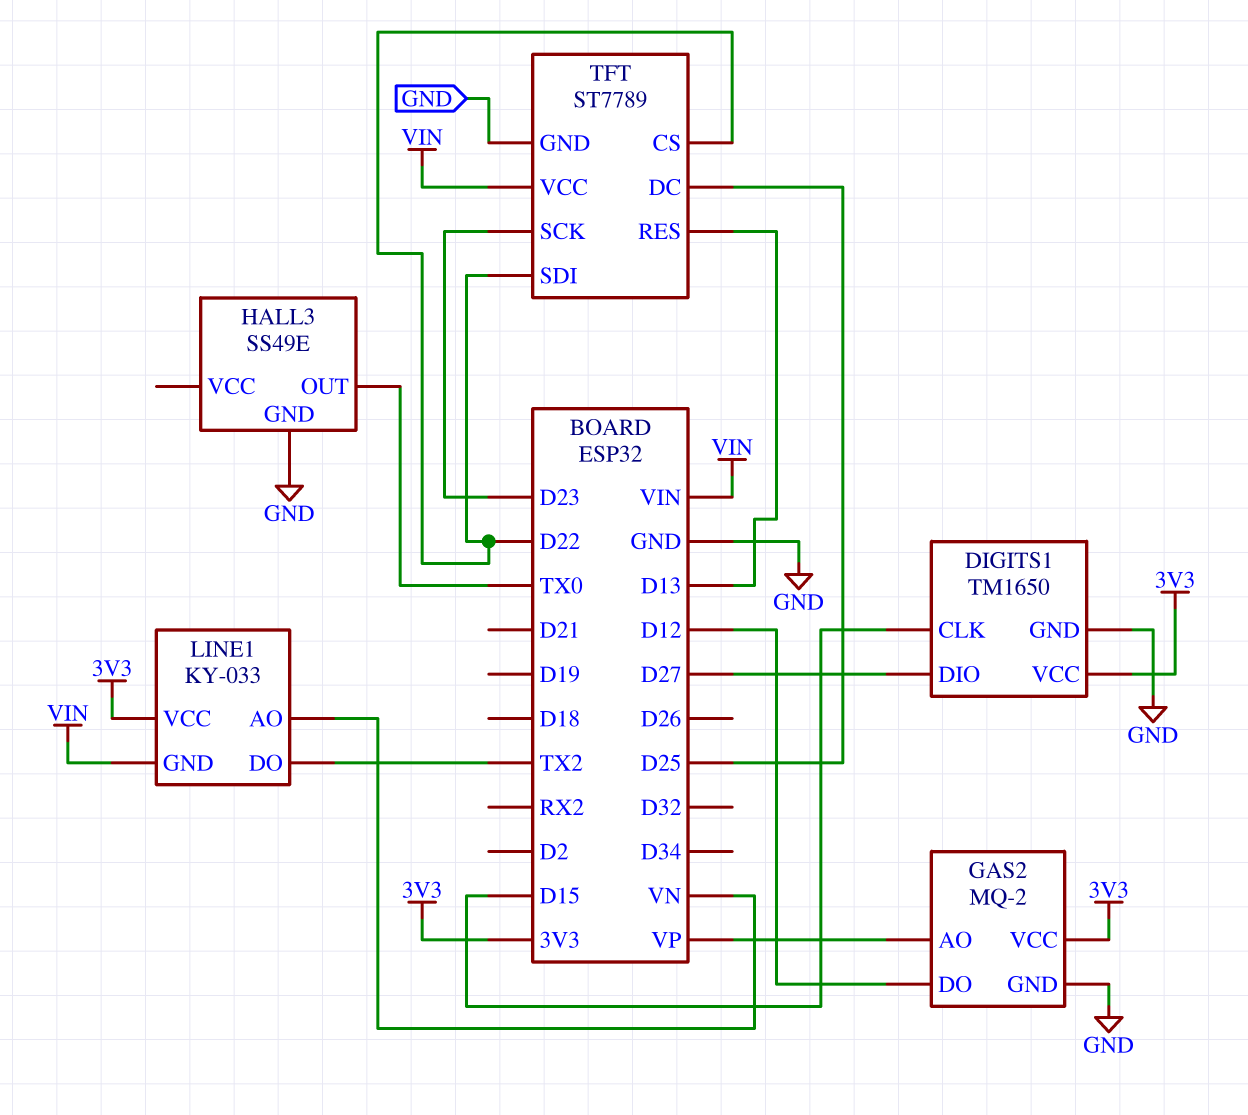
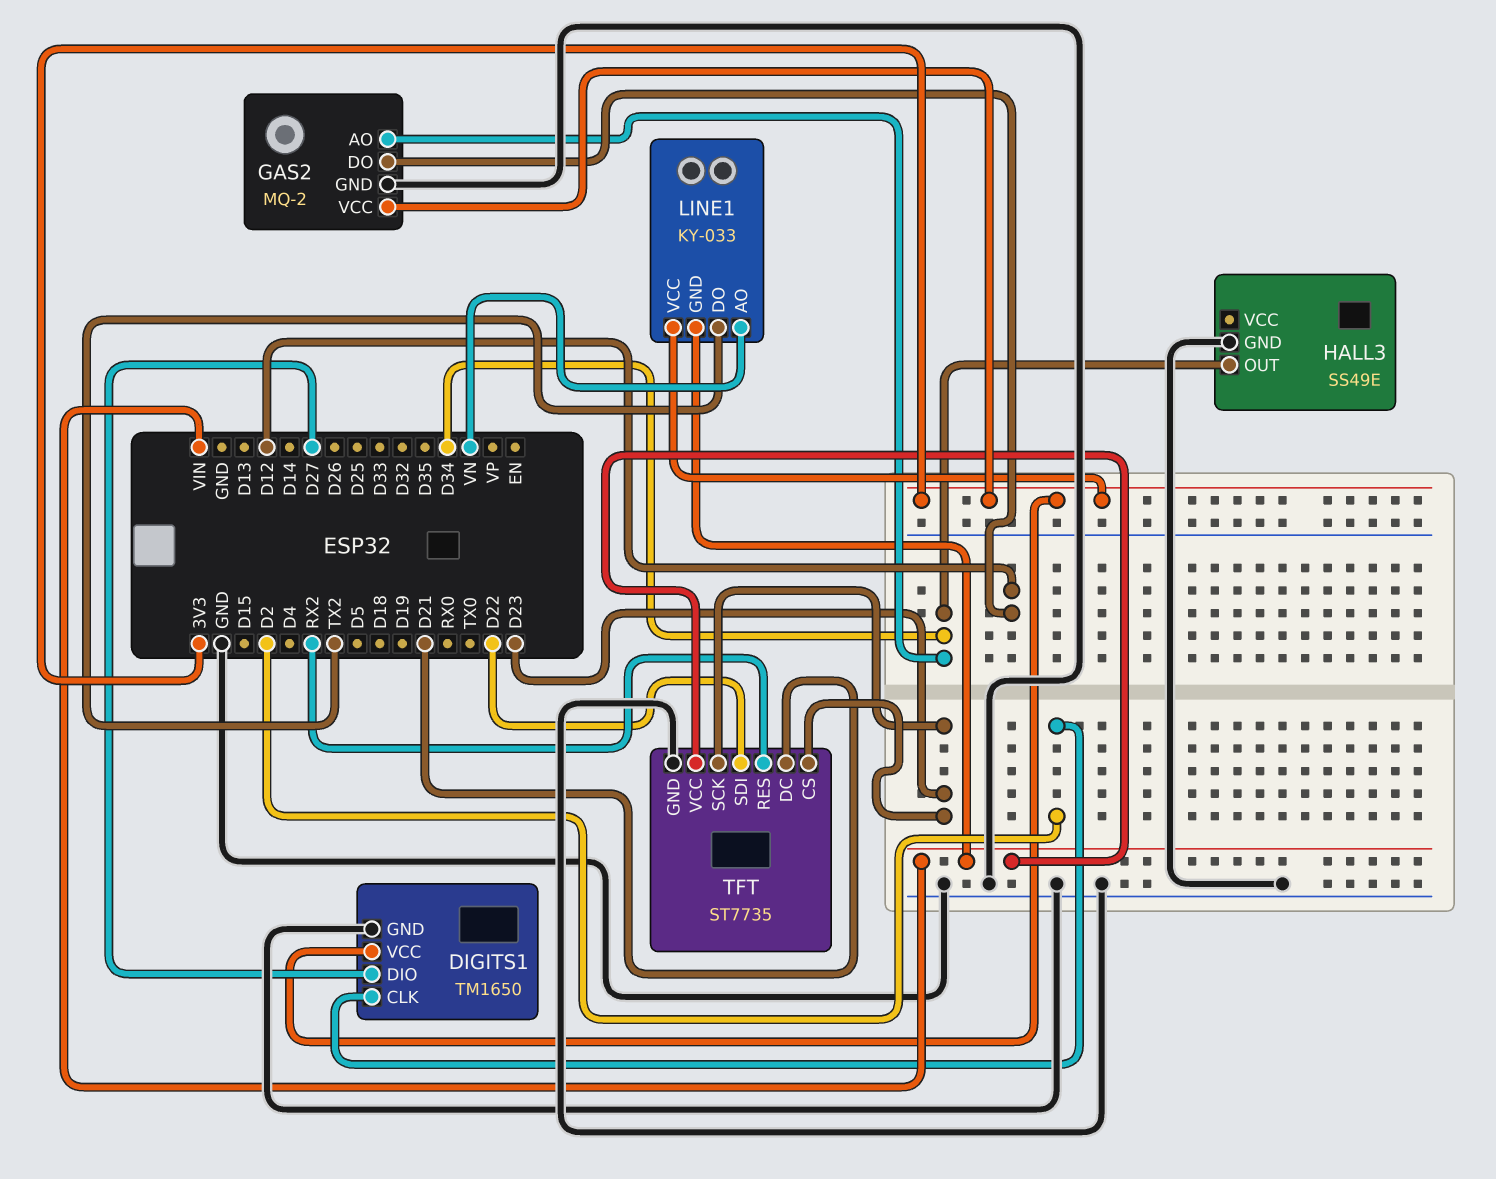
DIGITS1 pin CLK: D15 -> D2
GAS2 pin AO: VP -> D34
HALL3 pin OUT: TX0 -> D34
TFT: ST7789 -> ST7735
TFT pin CS: D22 -> D23
TFT pin DC: D25 -> D21
TFT pin RES: D13 -> RX2

